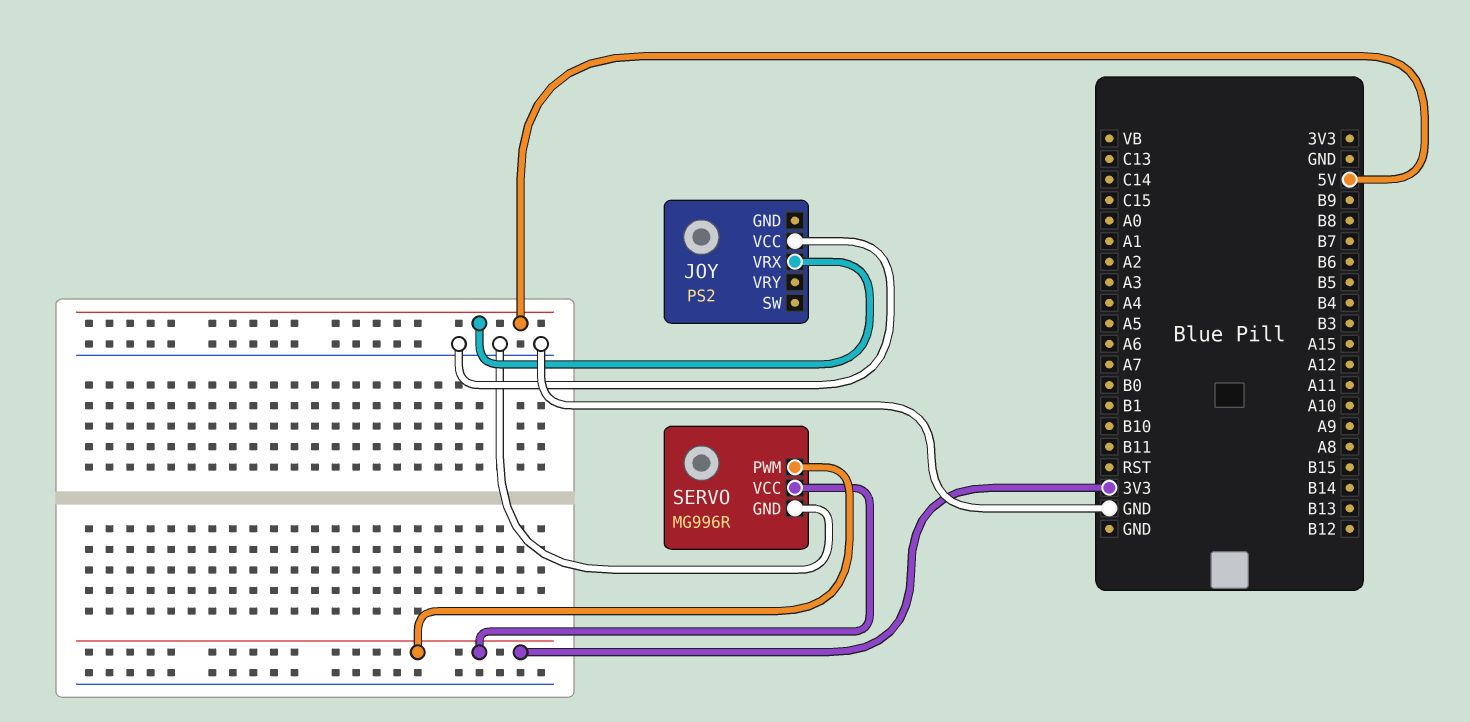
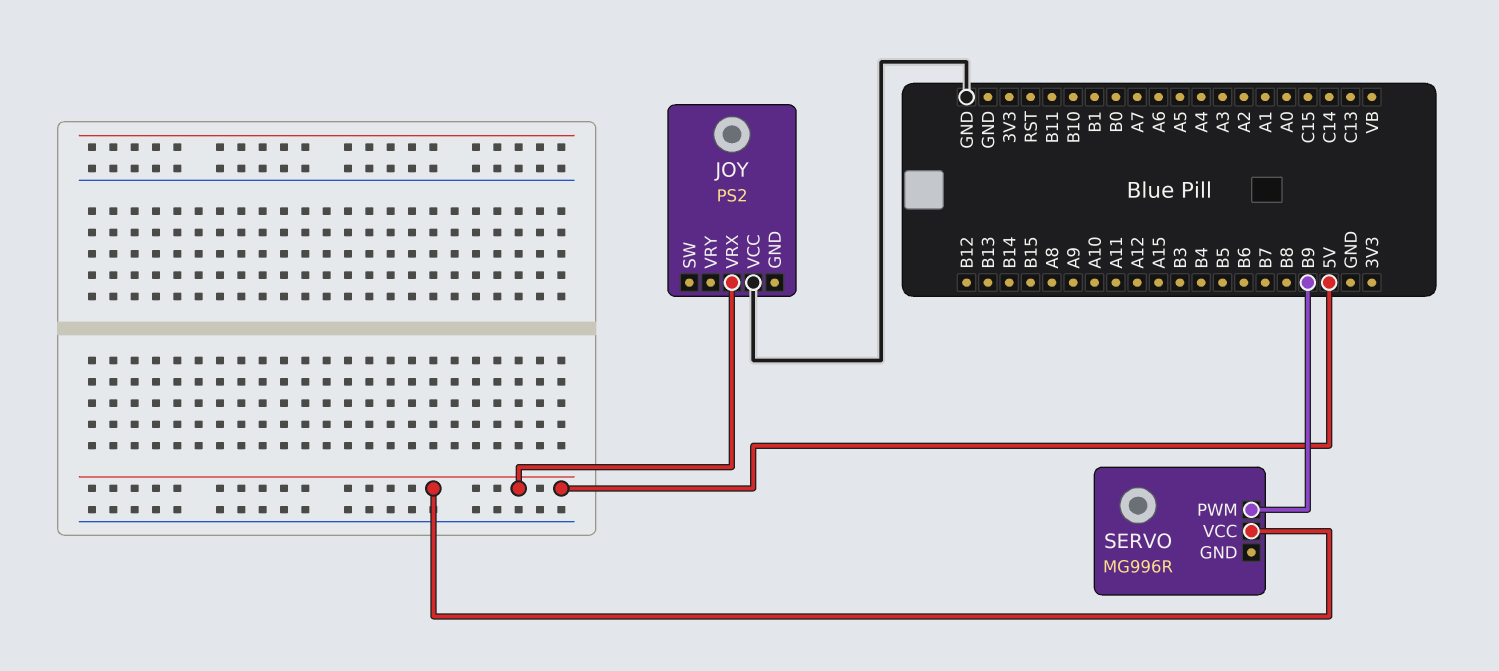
SERVO pin GND: GND -> none
SERVO pin PWM: 3V3 -> B9
SERVO pin VCC: 3V3 -> 5V

